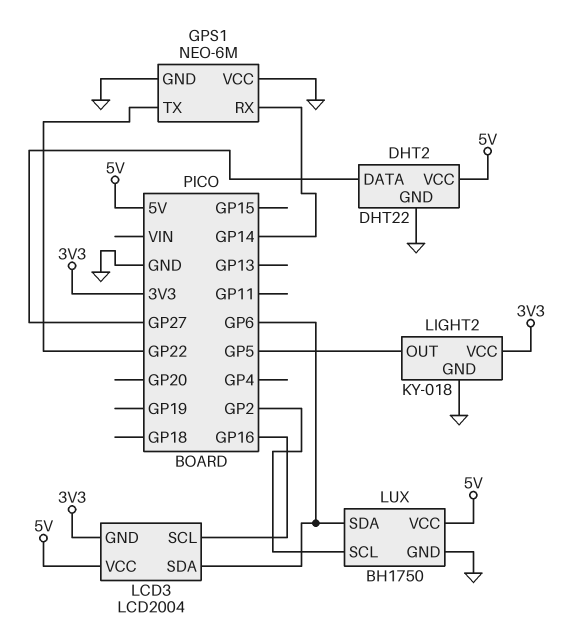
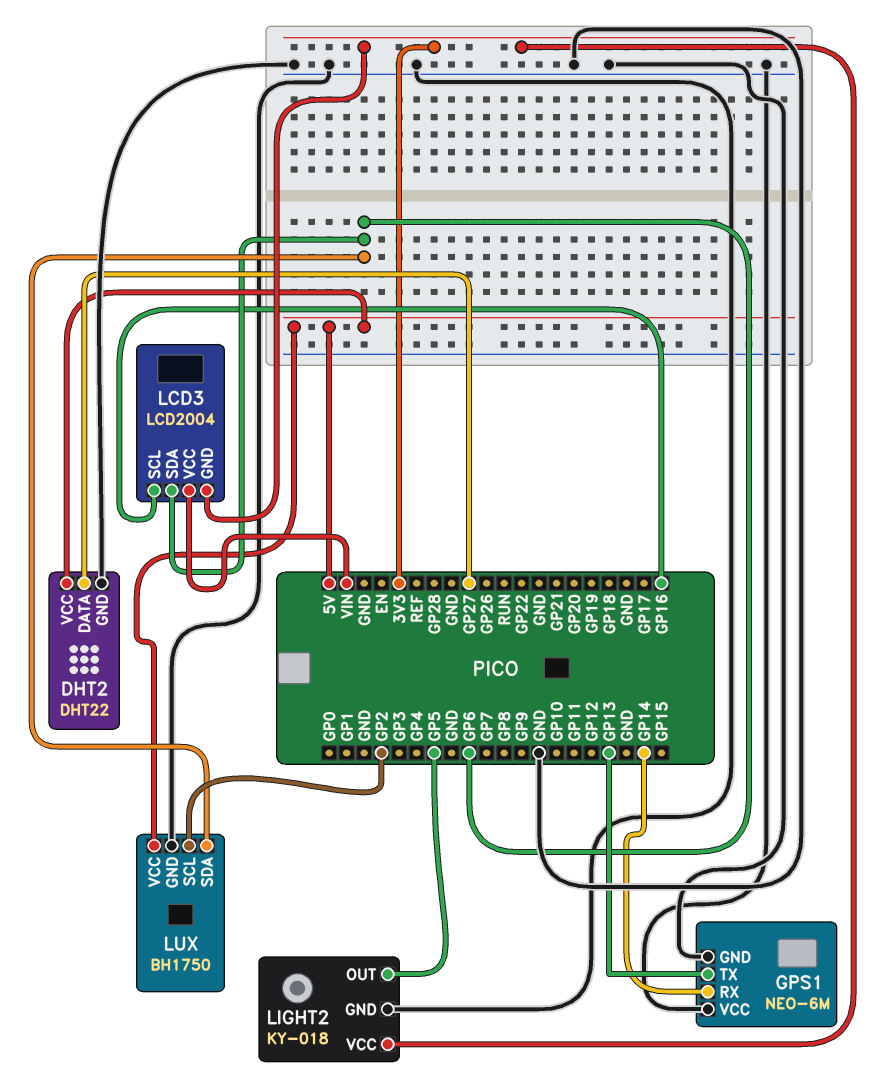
GPS1 pin TX: GP22 -> GP13
LCD3 pin VCC: 5V -> VIN

